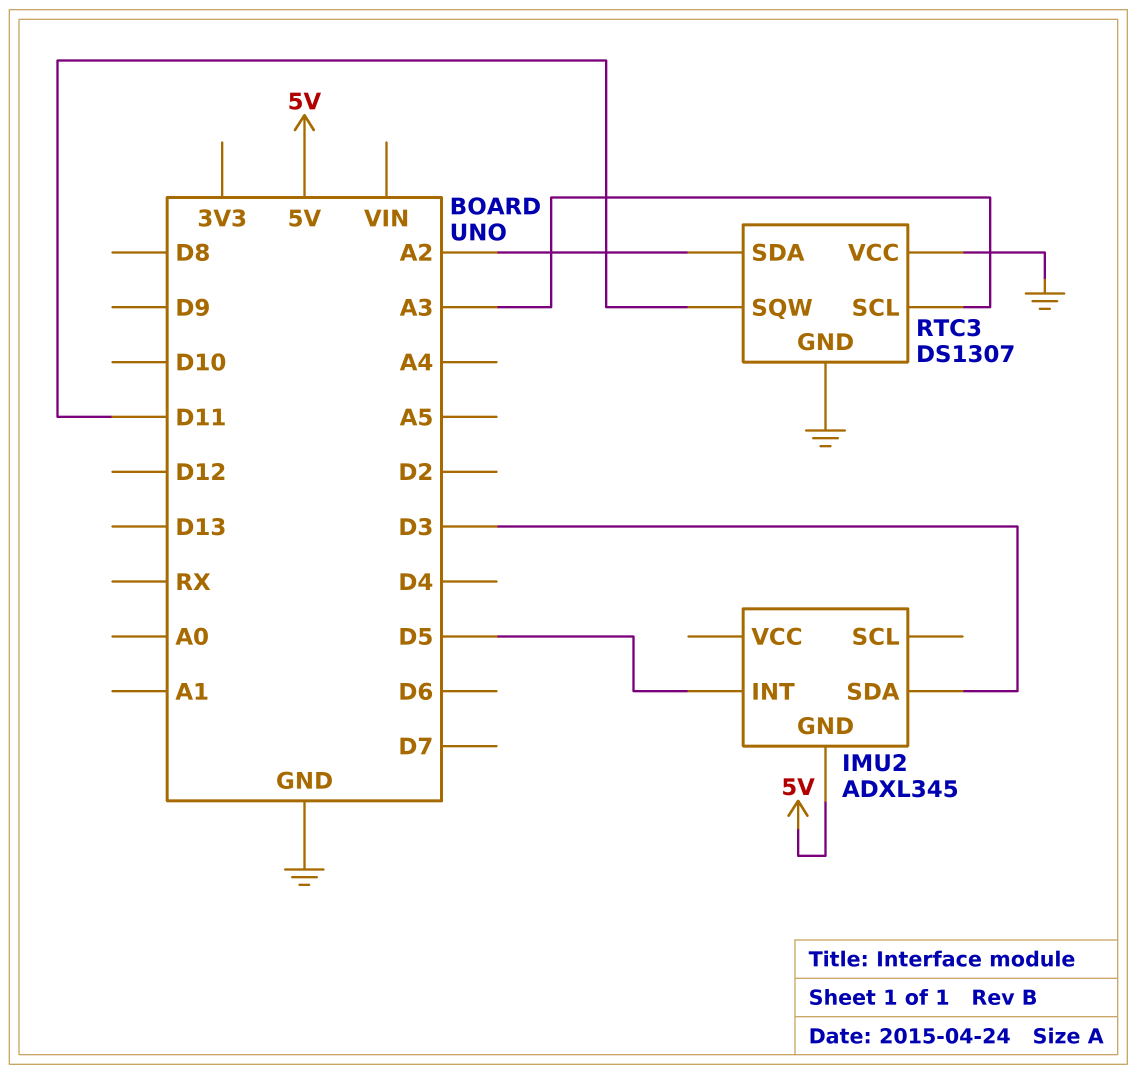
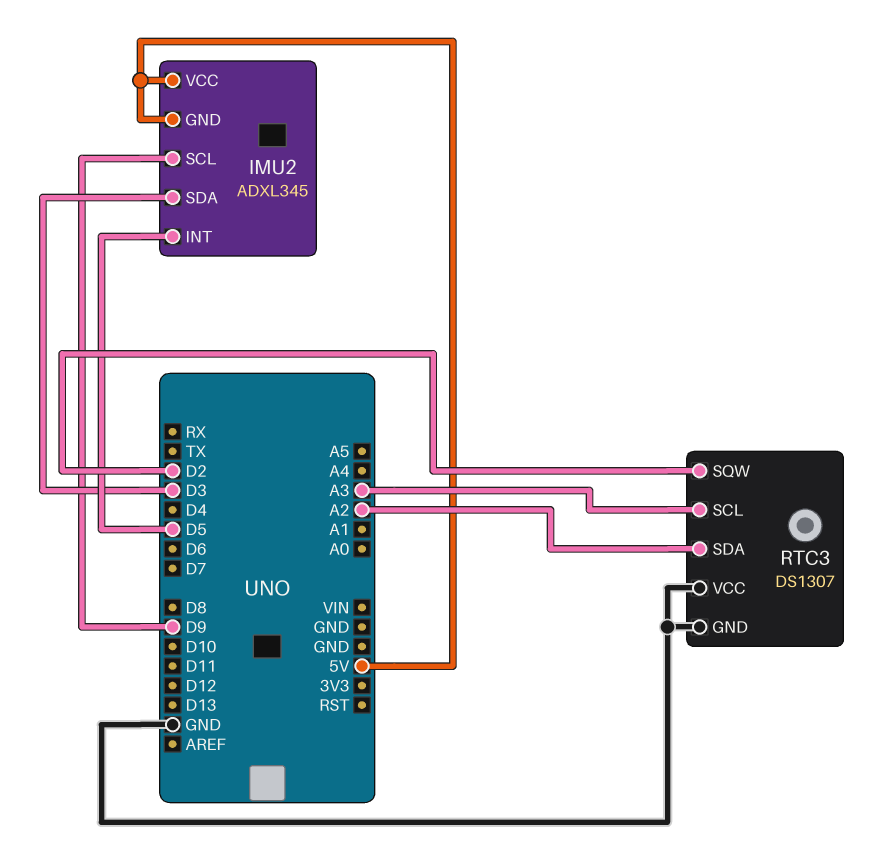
IMU2 pin SCL: none -> D9
IMU2 pin VCC: none -> 5V
RTC3 pin SQW: D11 -> D2

